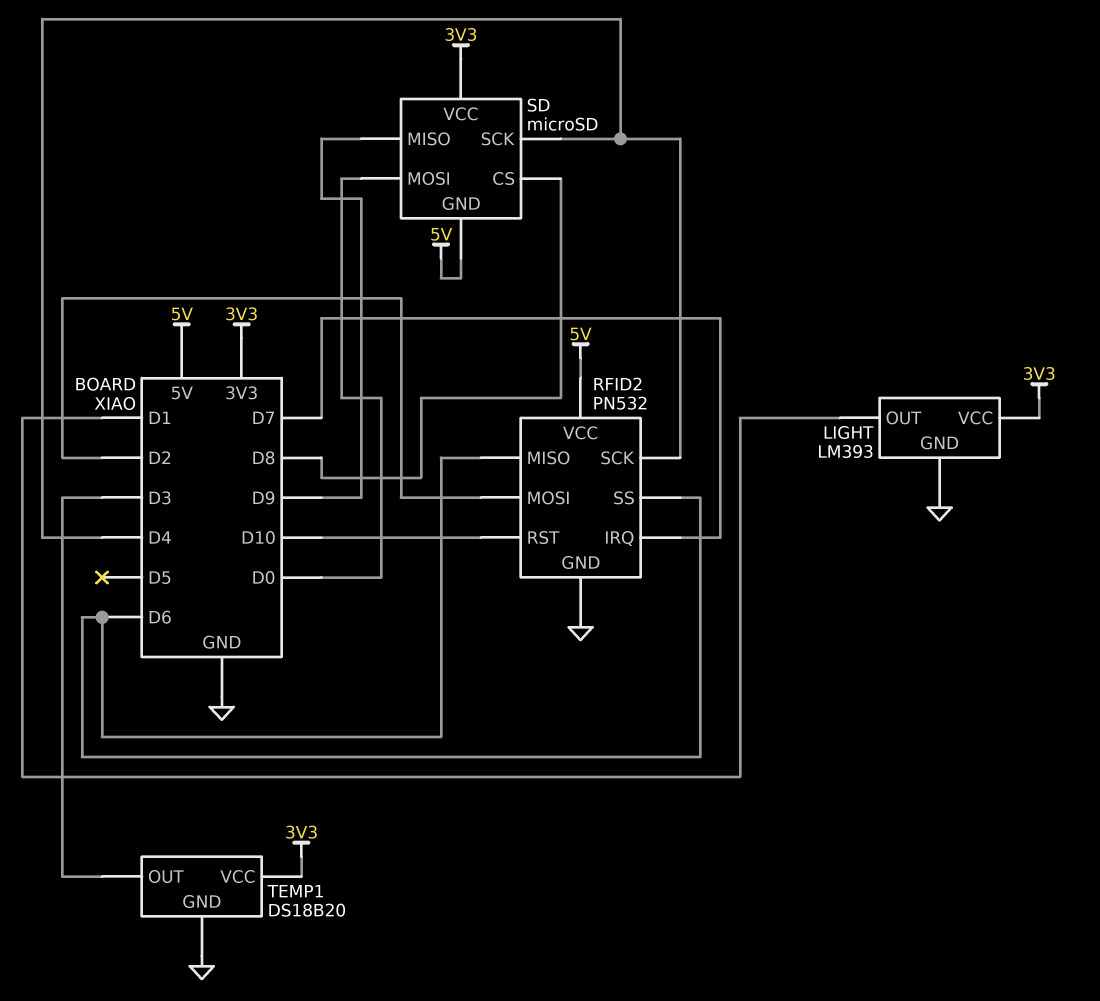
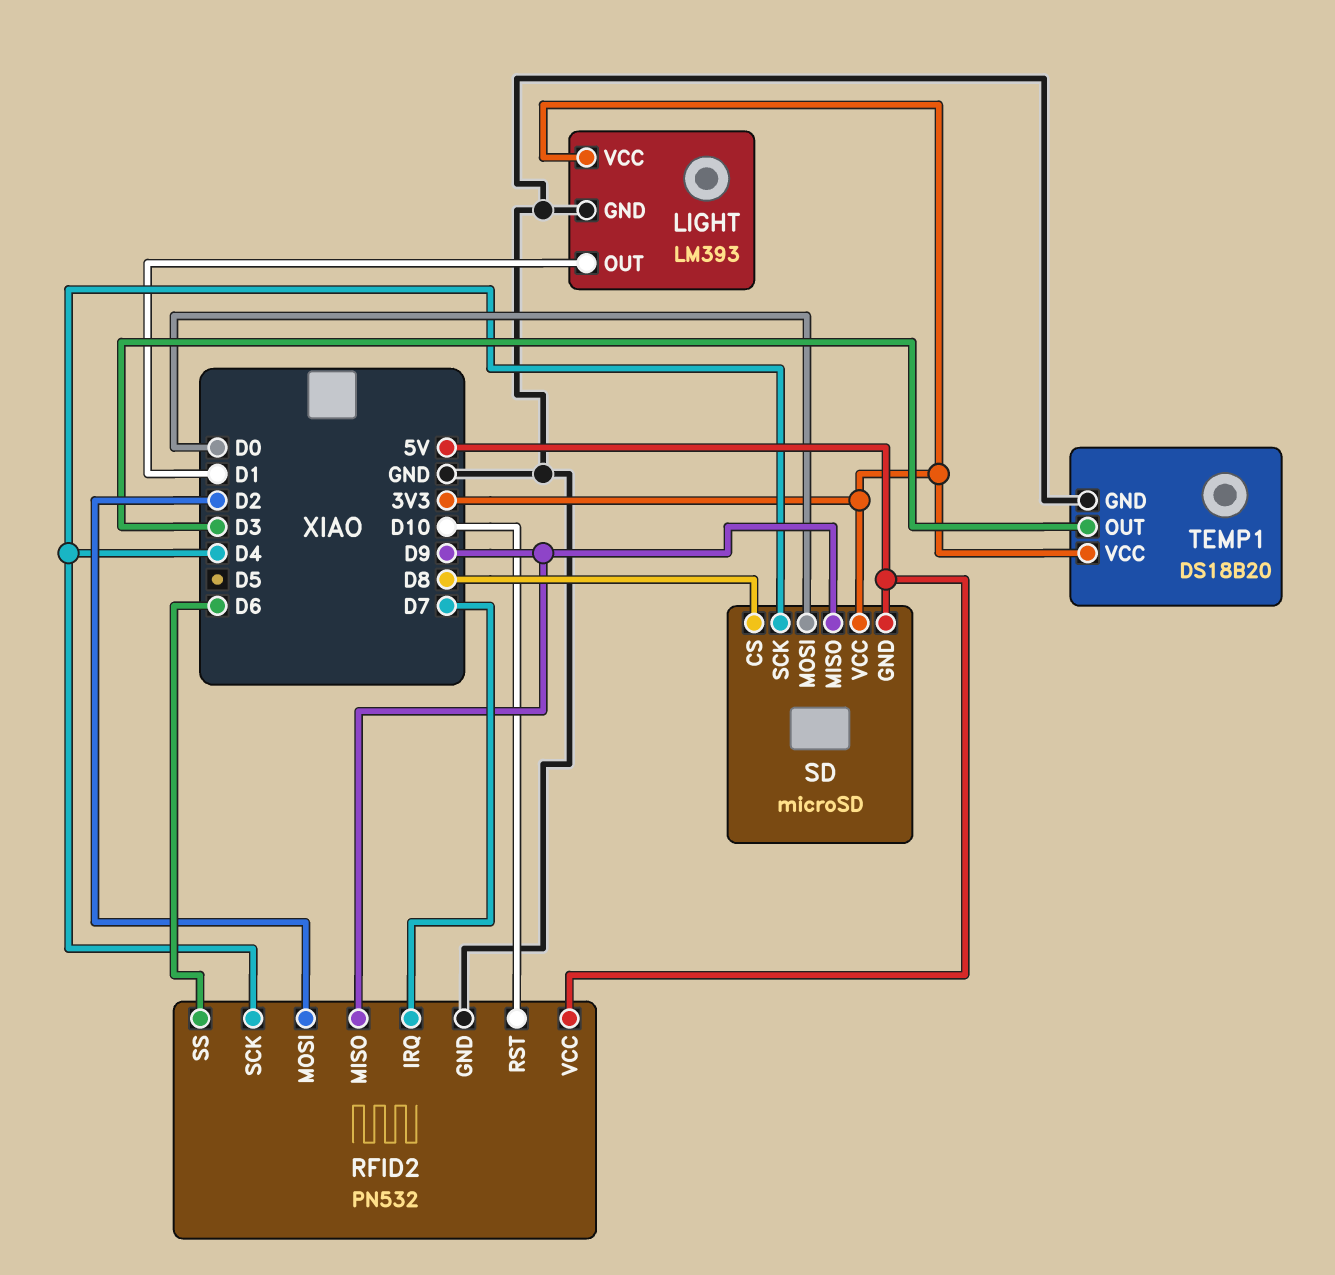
RFID2 pin MISO: D6 -> D9

